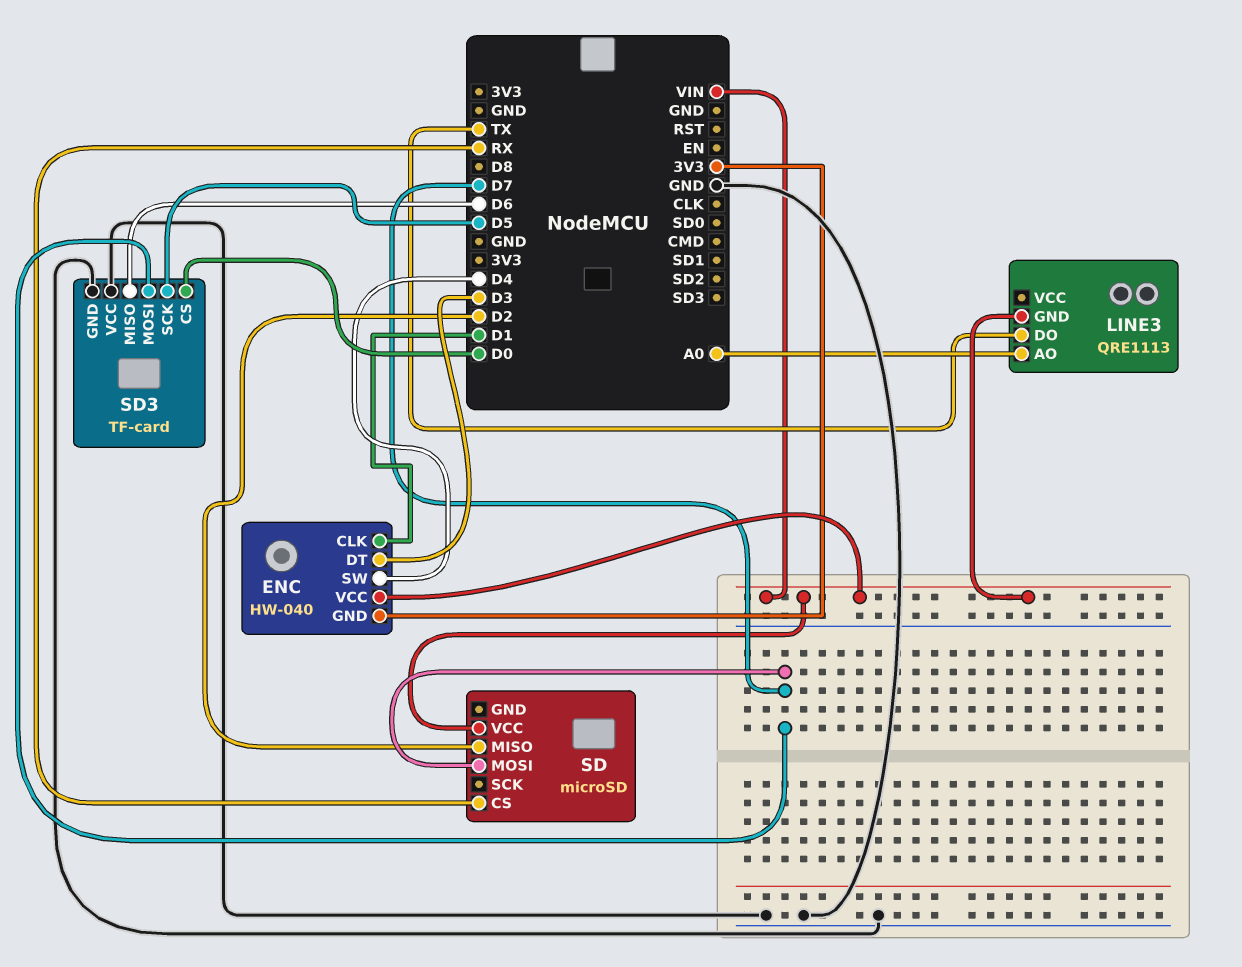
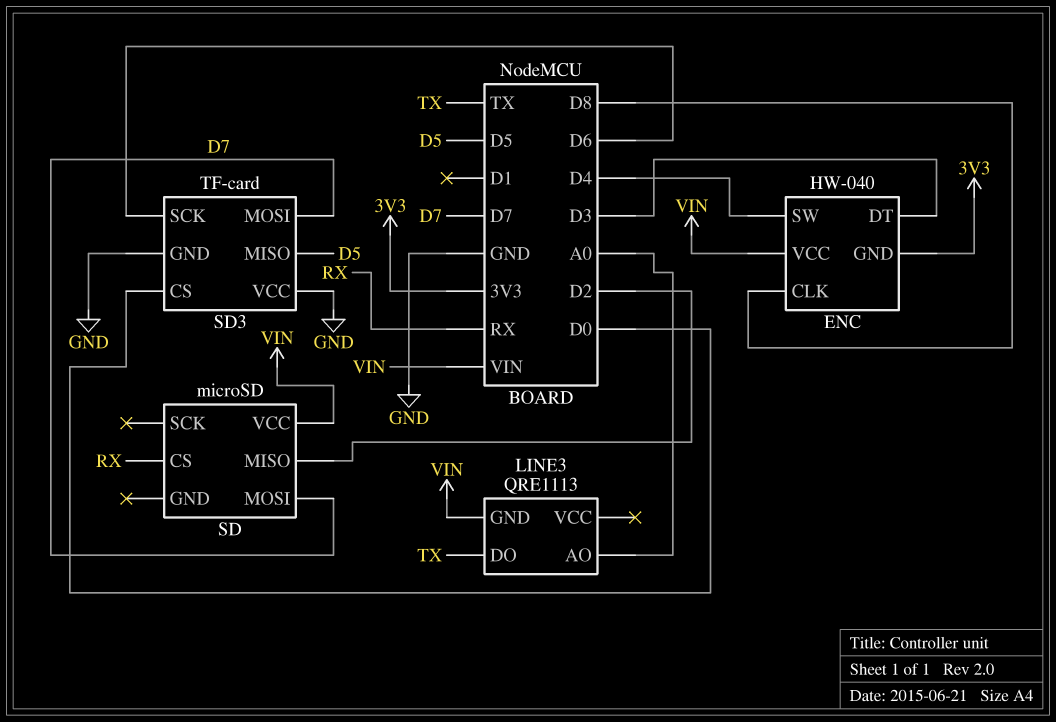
ENC pin CLK: D1 -> D8
SD3 pin MISO: D6 -> D5
SD3 pin SCK: D5 -> D6

